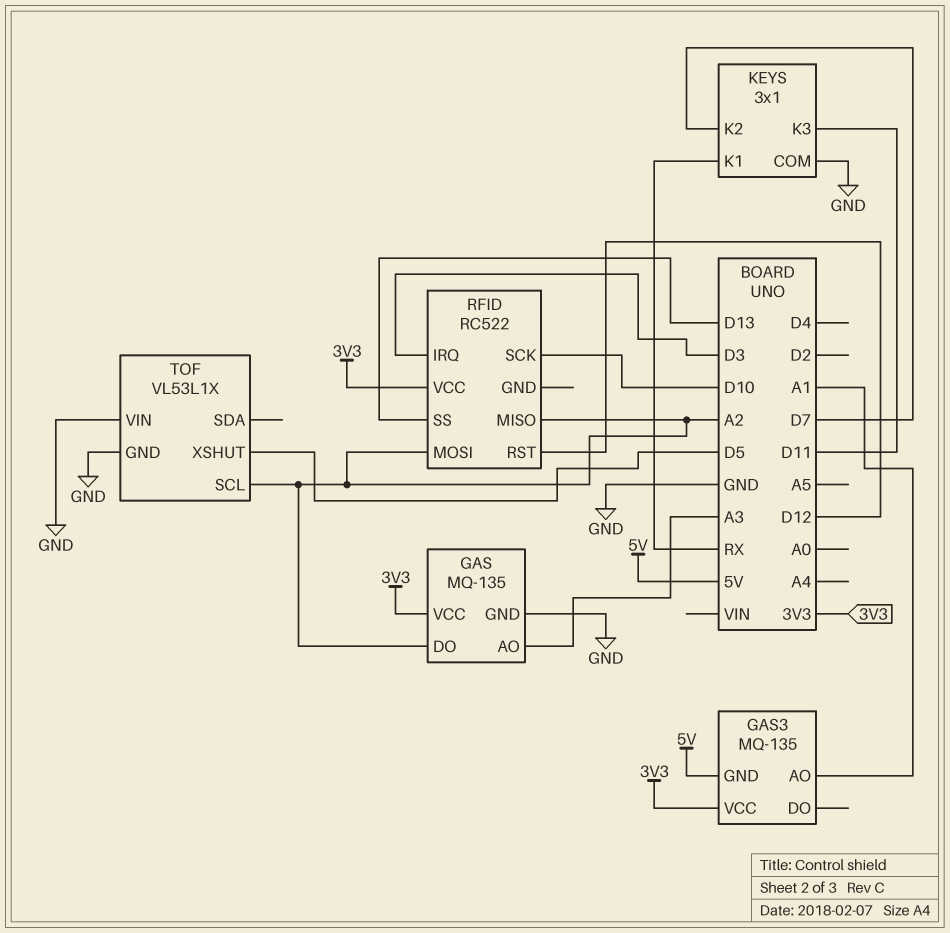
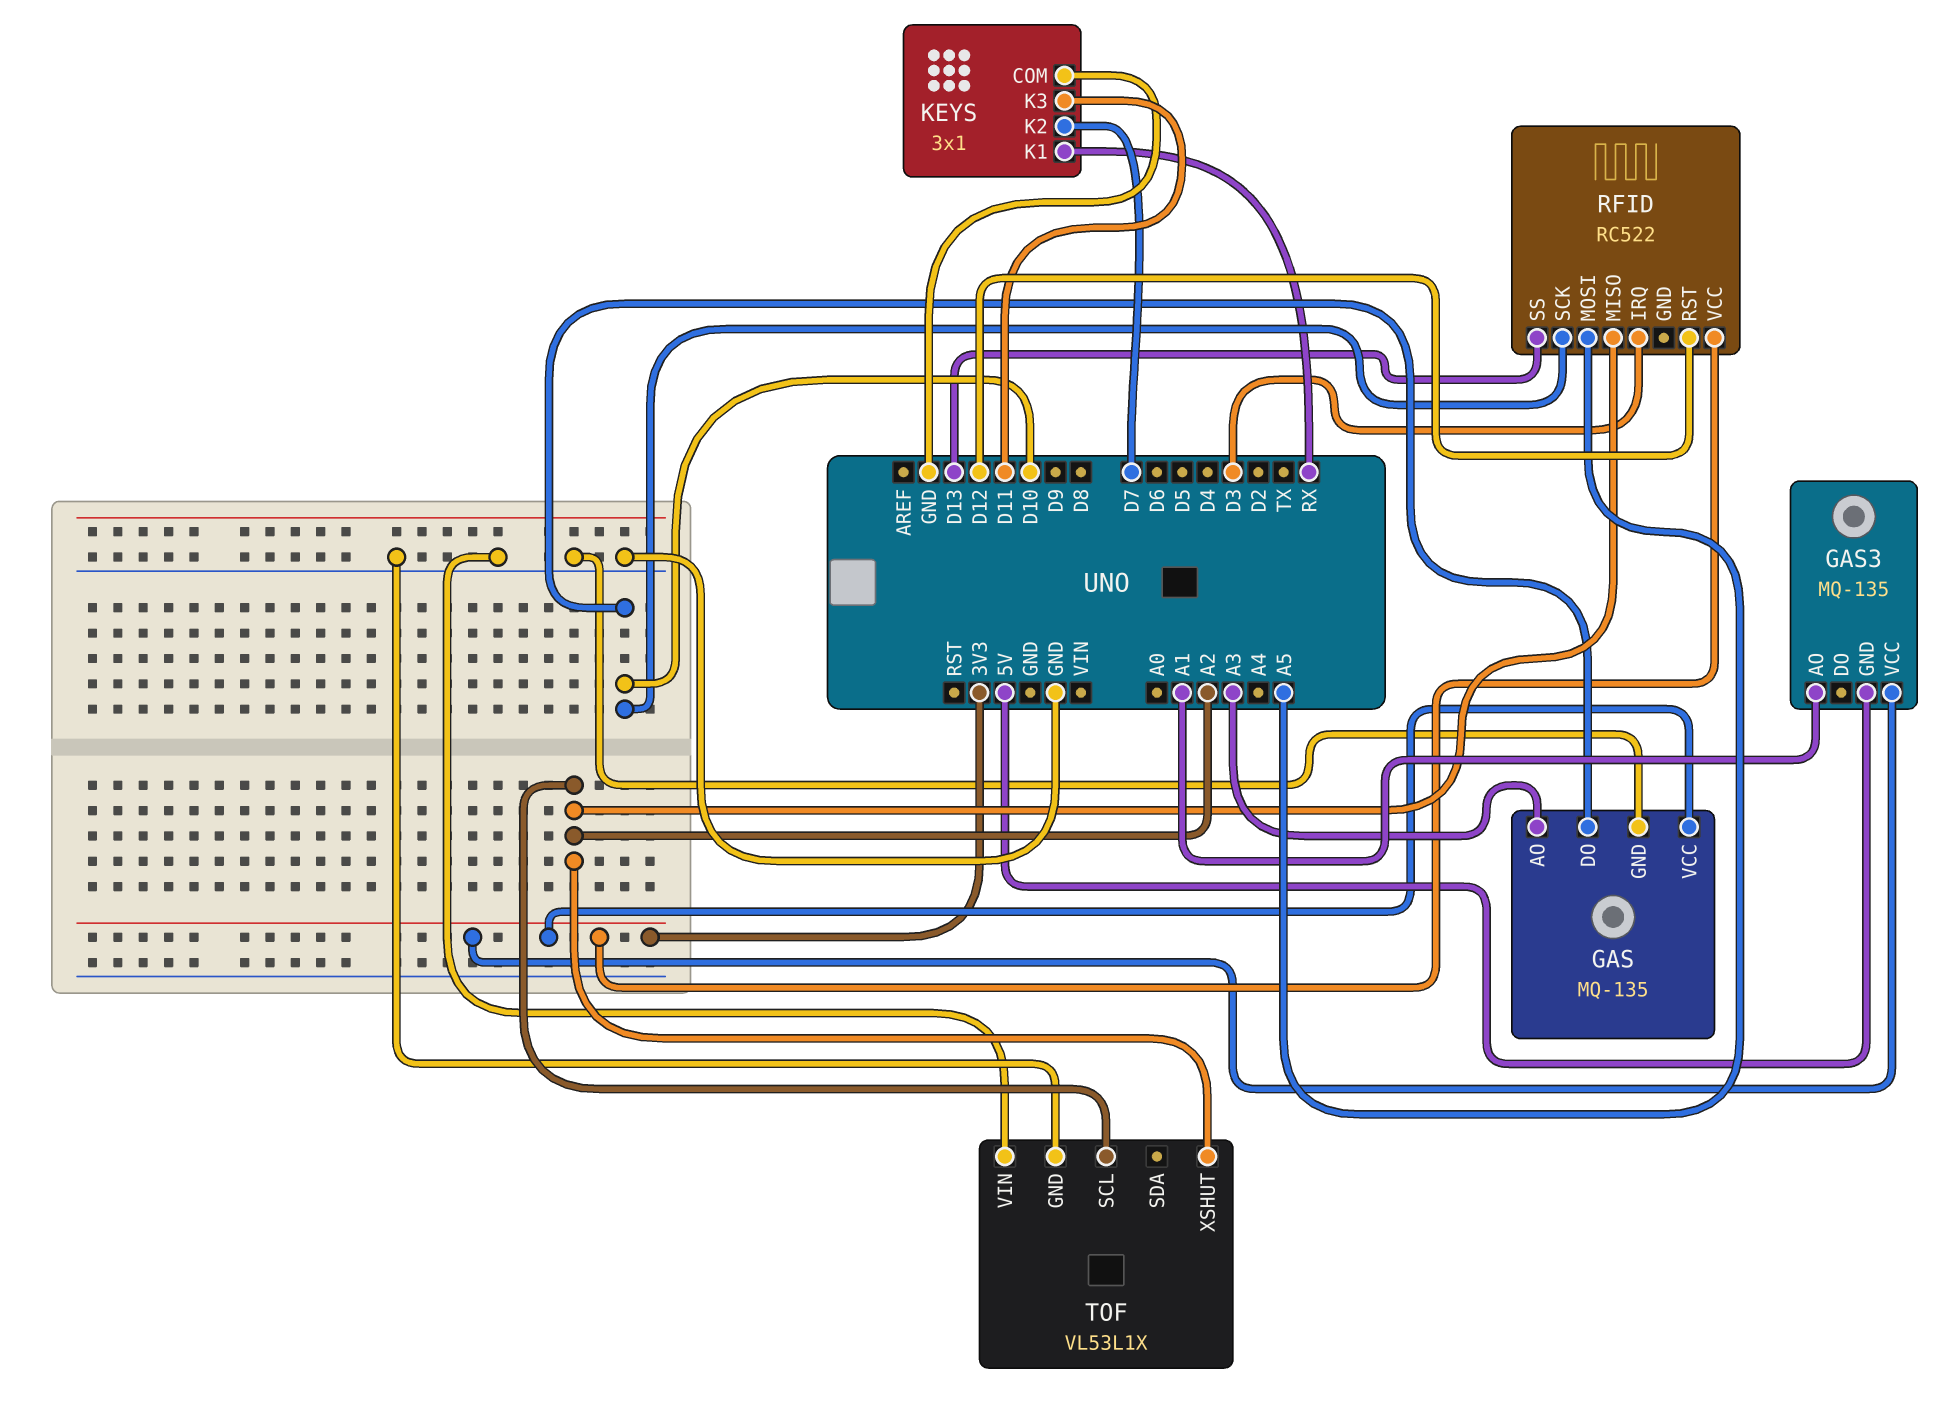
GAS pin DO: A2 -> D10
RFID pin MOSI: A2 -> A5
TOF pin XSHUT: D5 -> A2

